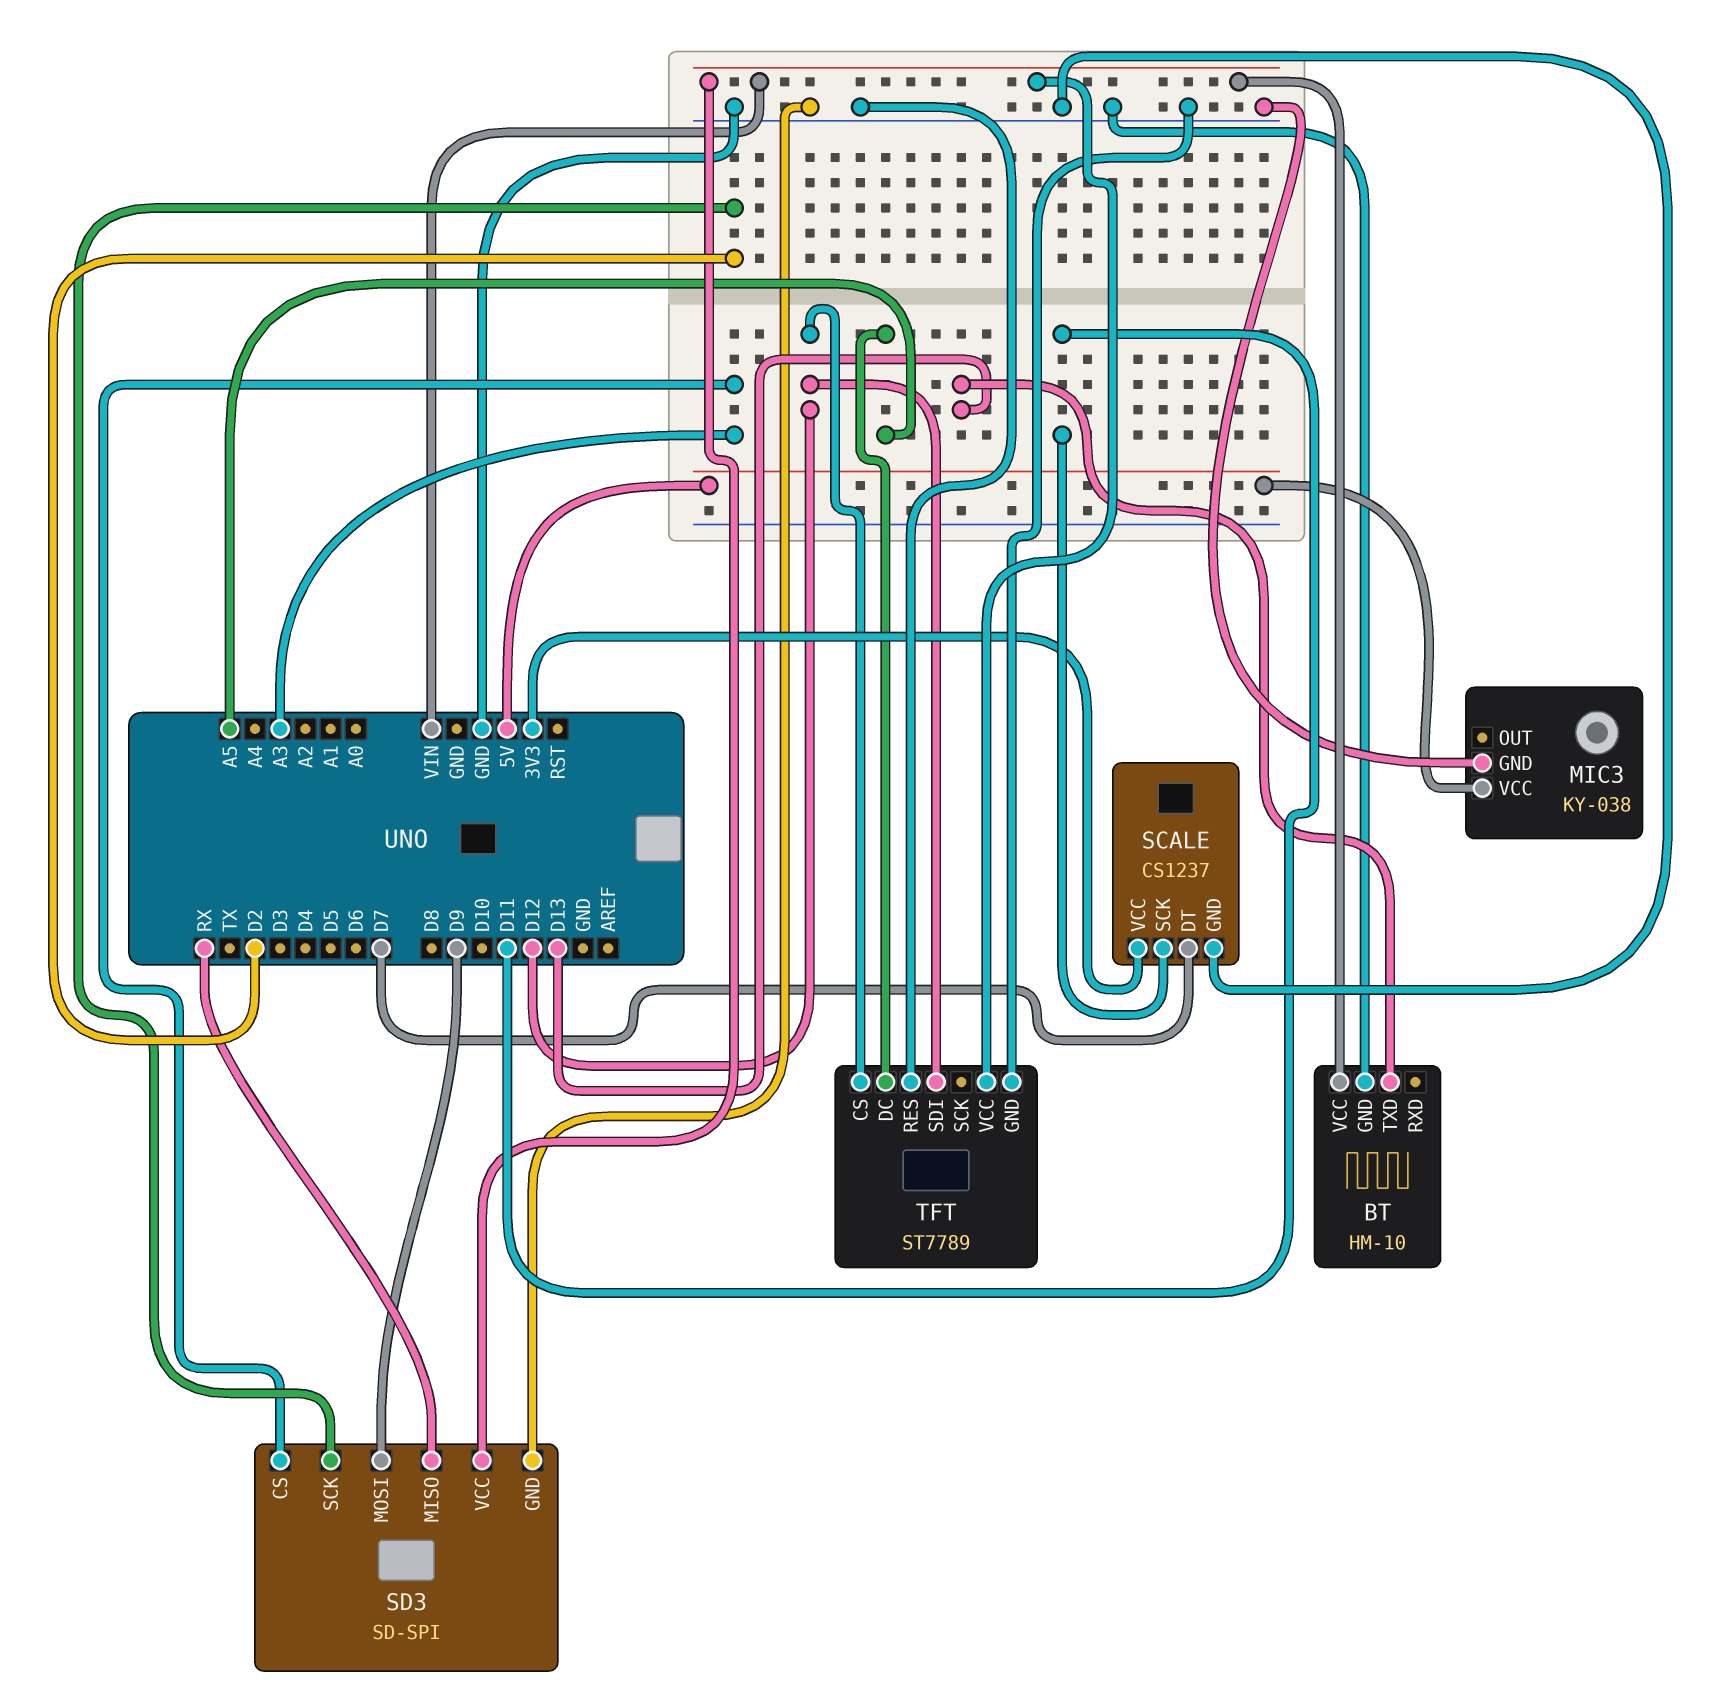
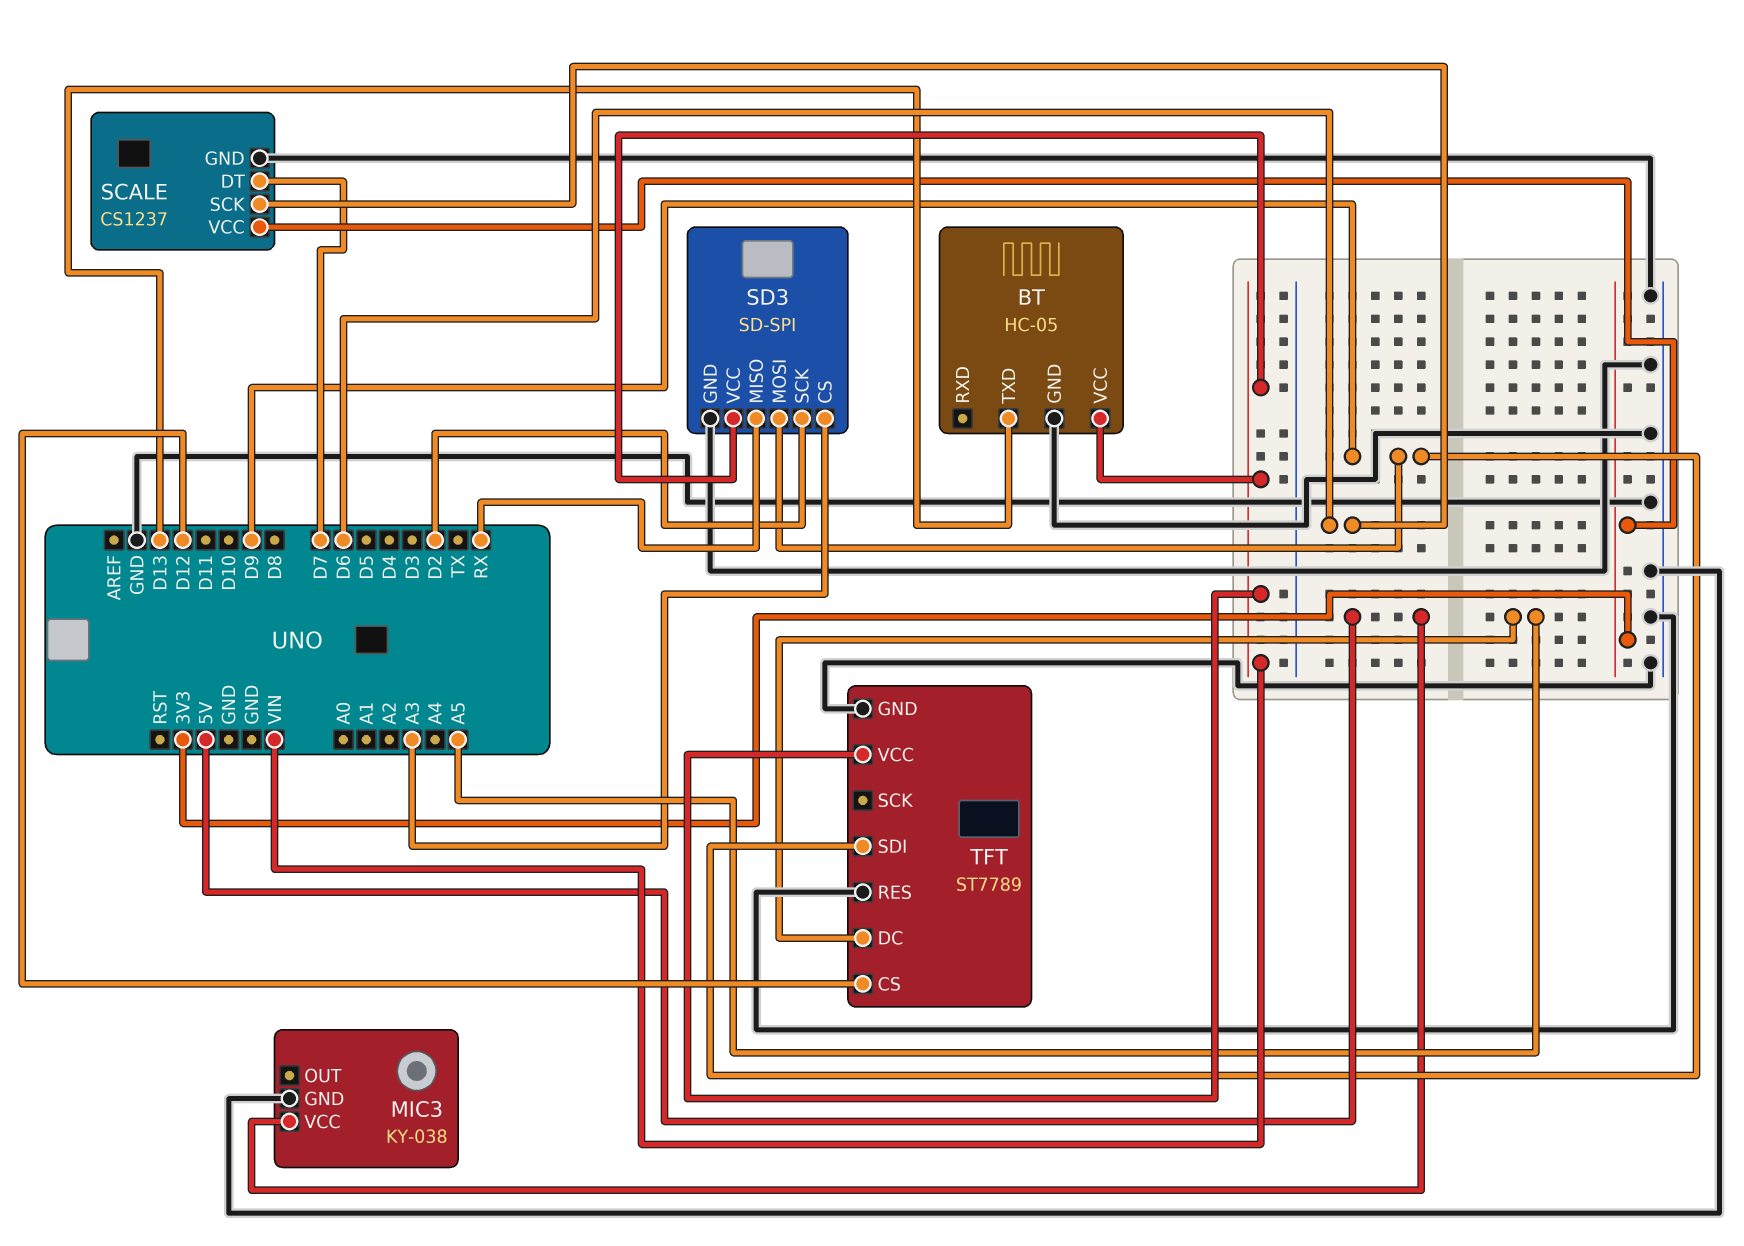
BT: HM-10 -> HC-05
SCALE pin SCK: D11 -> D6
TFT pin SDI: D12 -> D9

